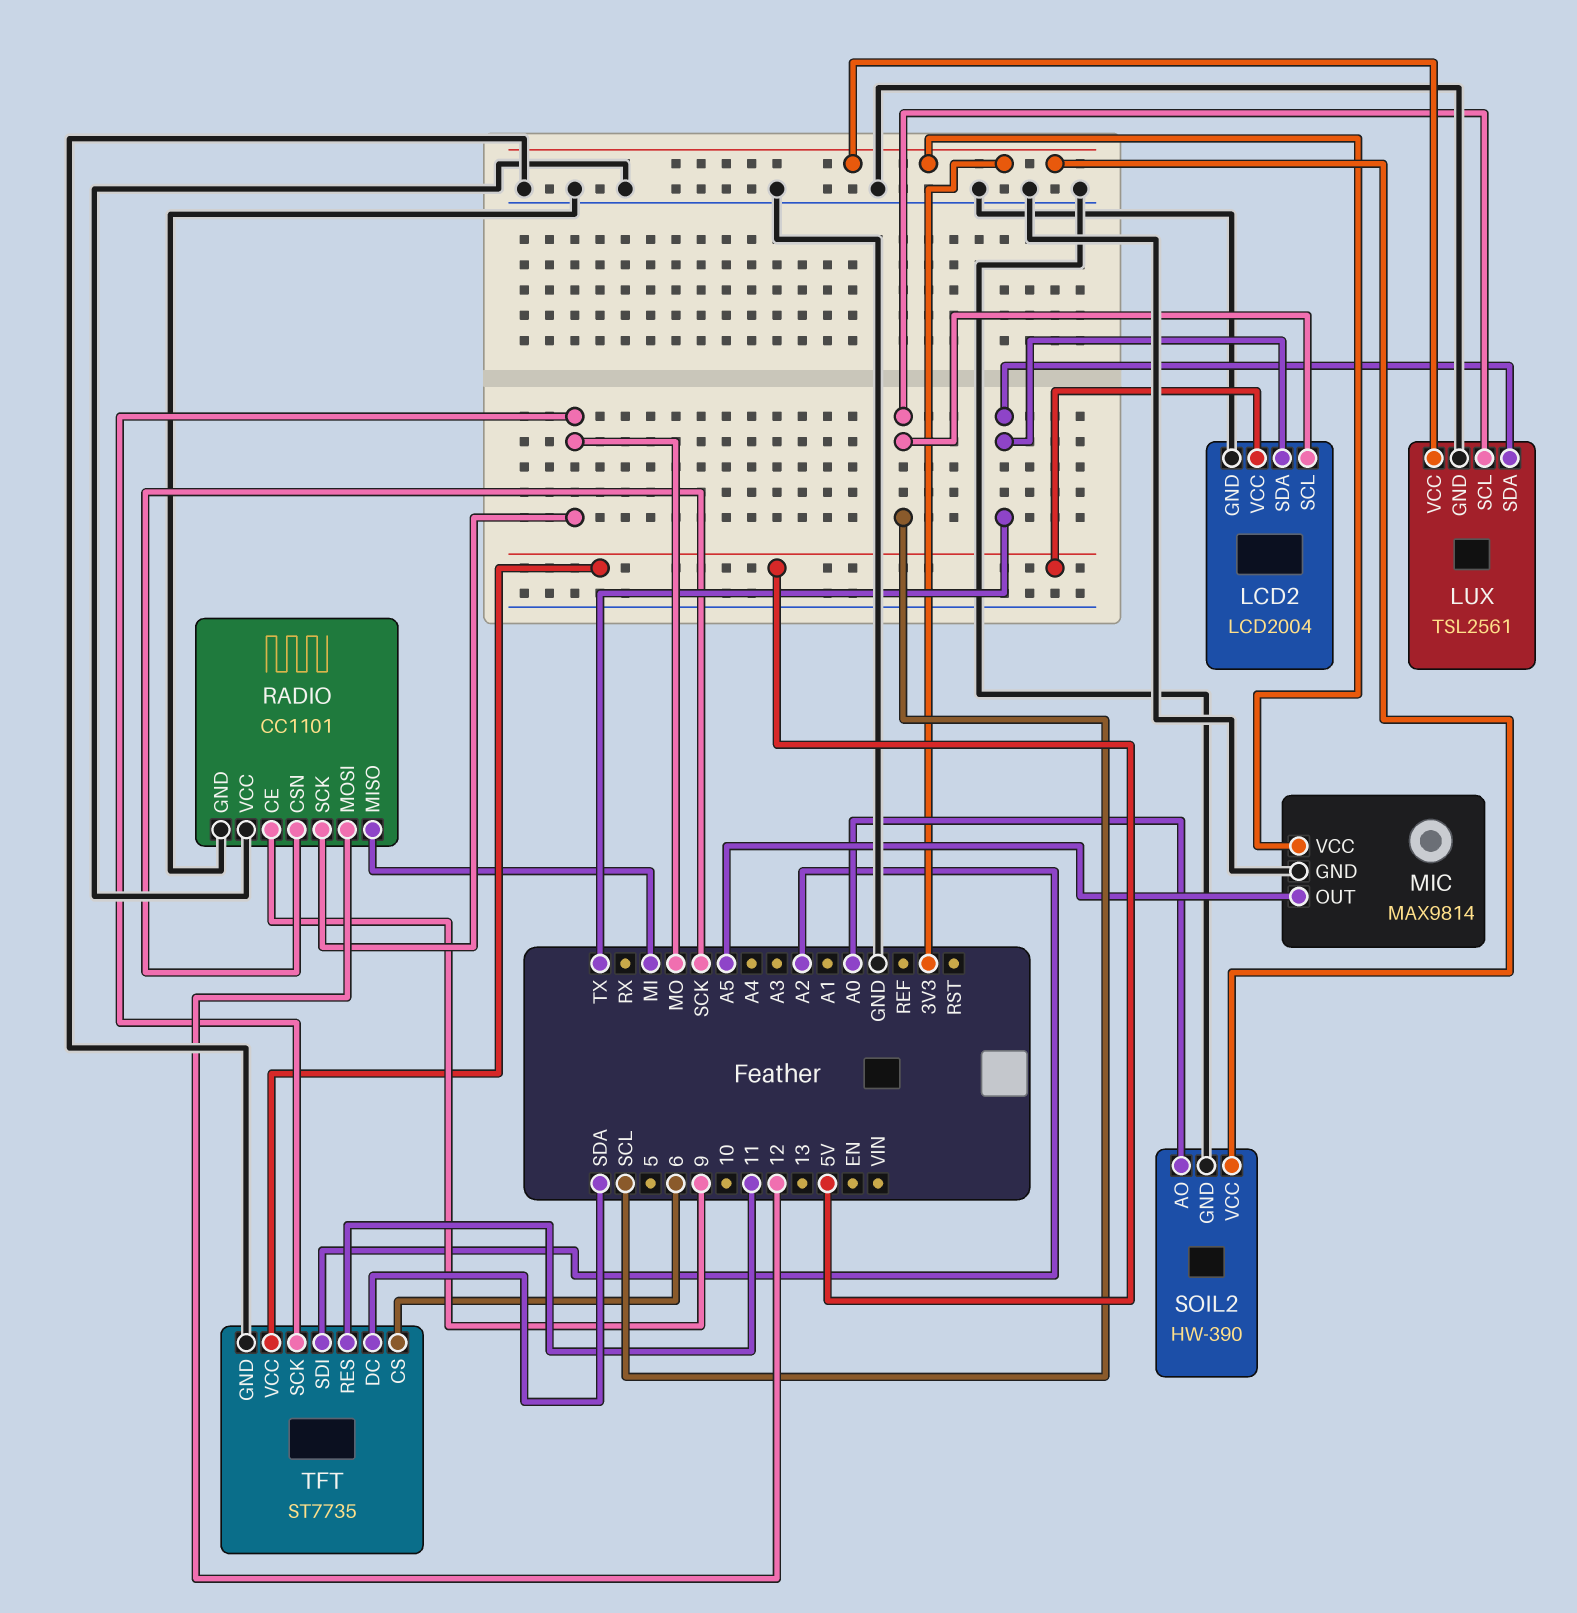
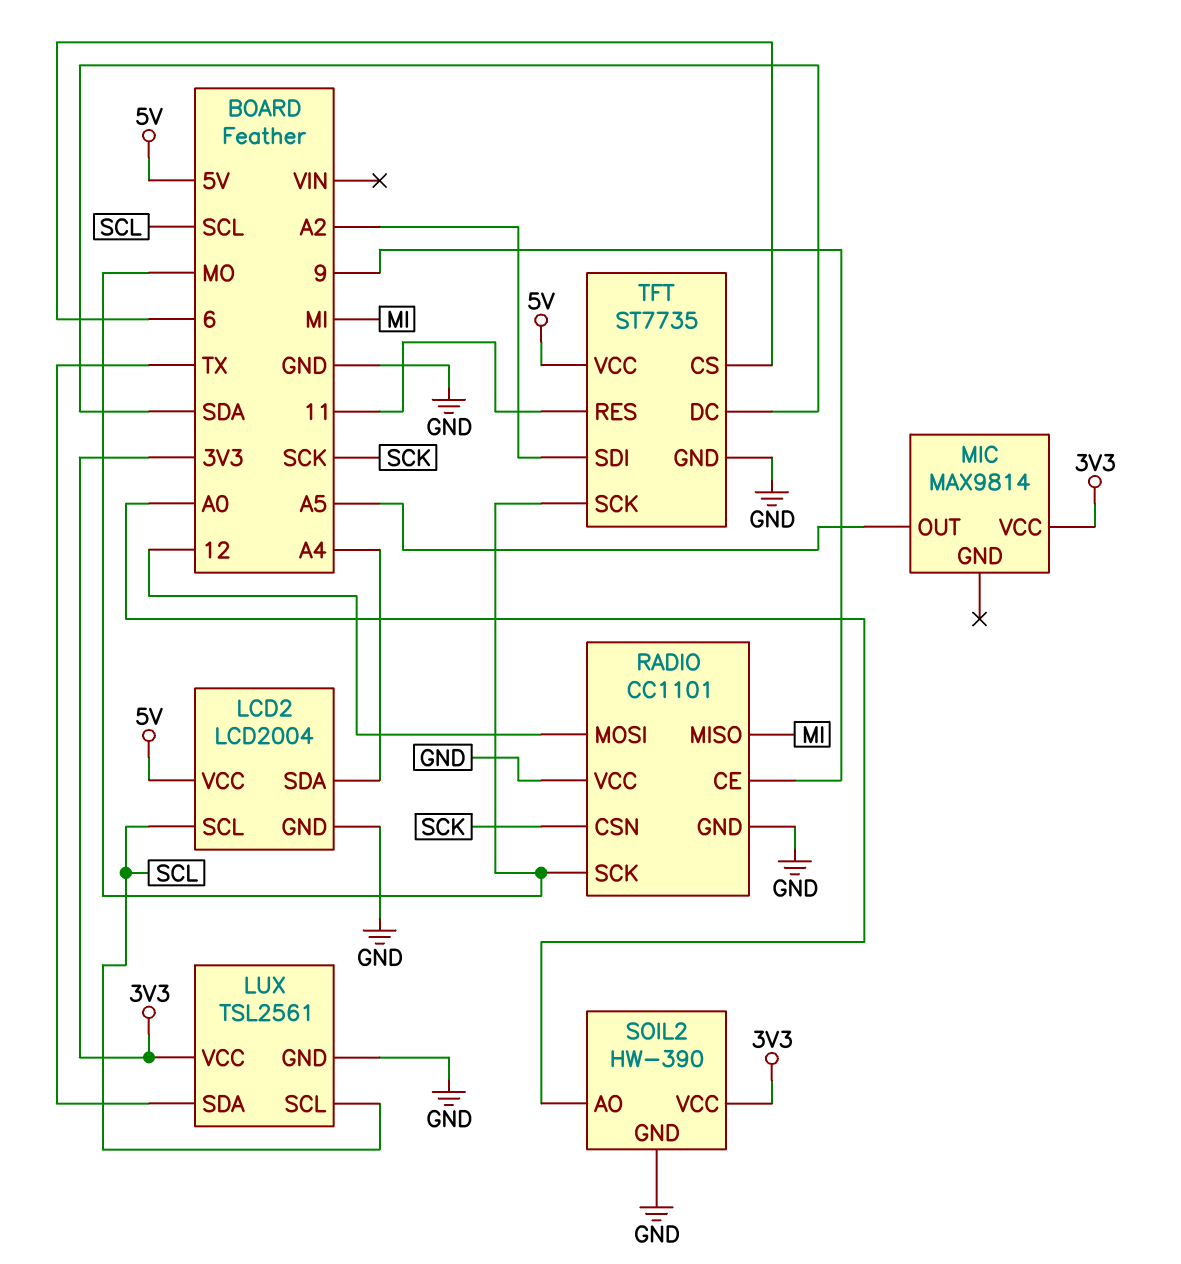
LCD2 pin SDA: TX -> A4
MIC pin GND: GND -> none

